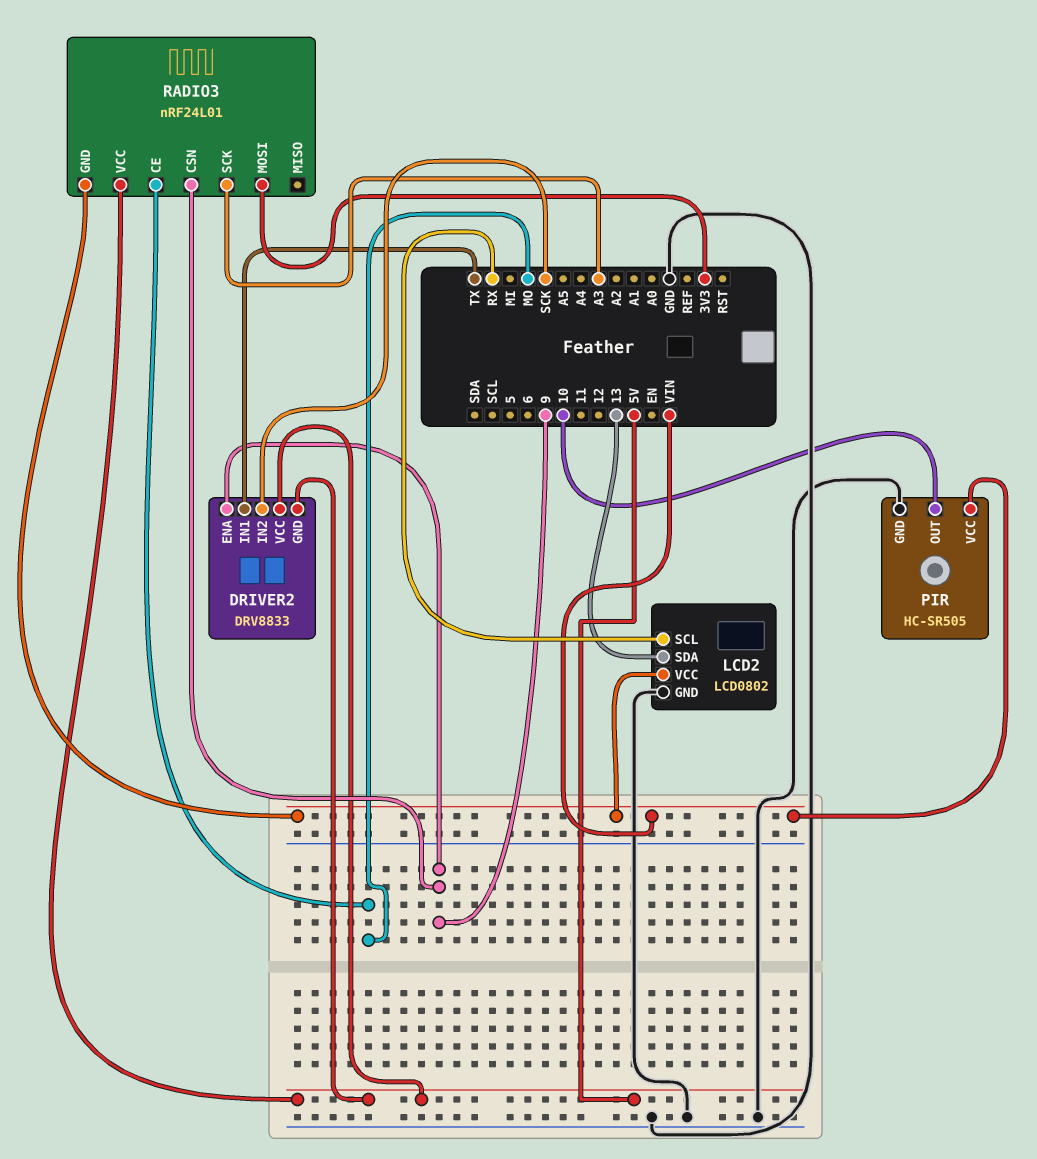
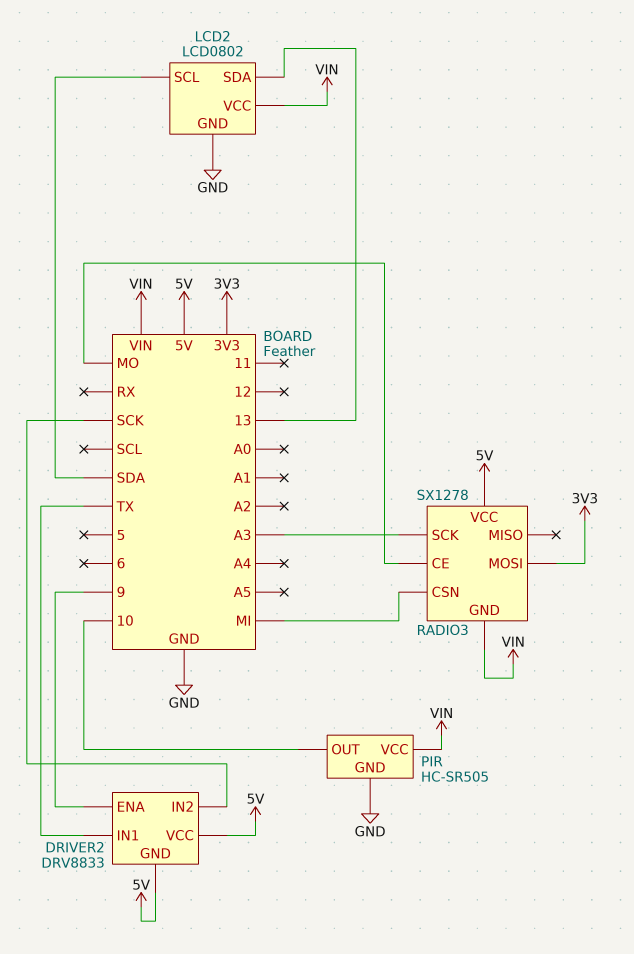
LCD2 pin SCL: RX -> SDA
RADIO3: nRF24L01 -> SX1278
RADIO3 pin CSN: 9 -> MI

